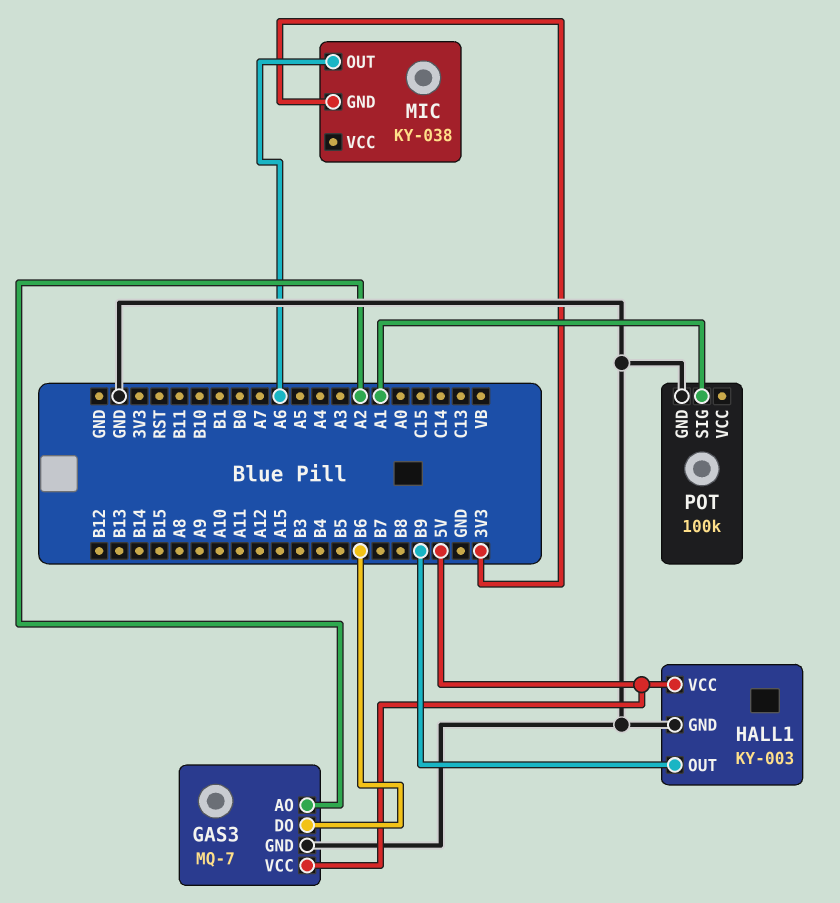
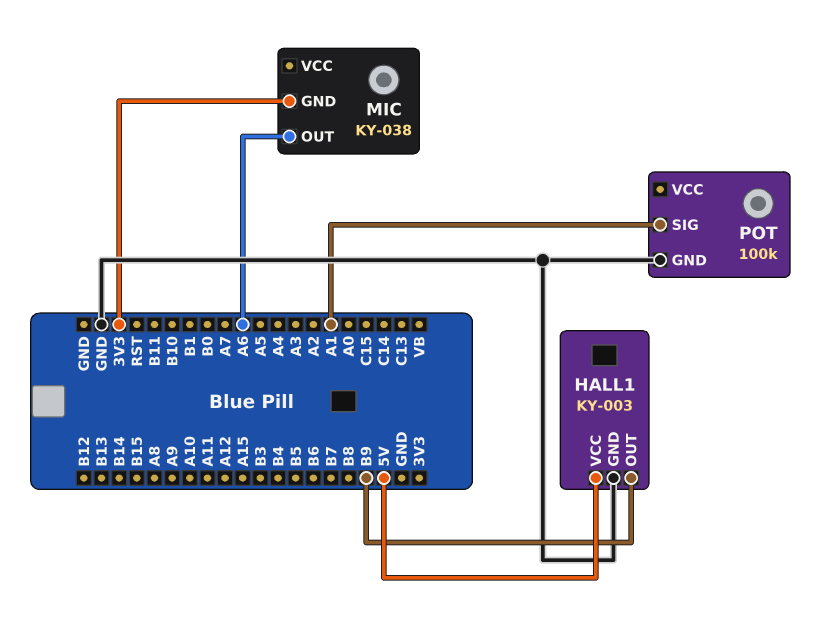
GAS3: MQ-7 -> none
GAS3 pin AO: A2 -> none
GAS3 pin DO: B6 -> none
GAS3 pin GND: GND -> none
GAS3 pin VCC: 5V -> none

